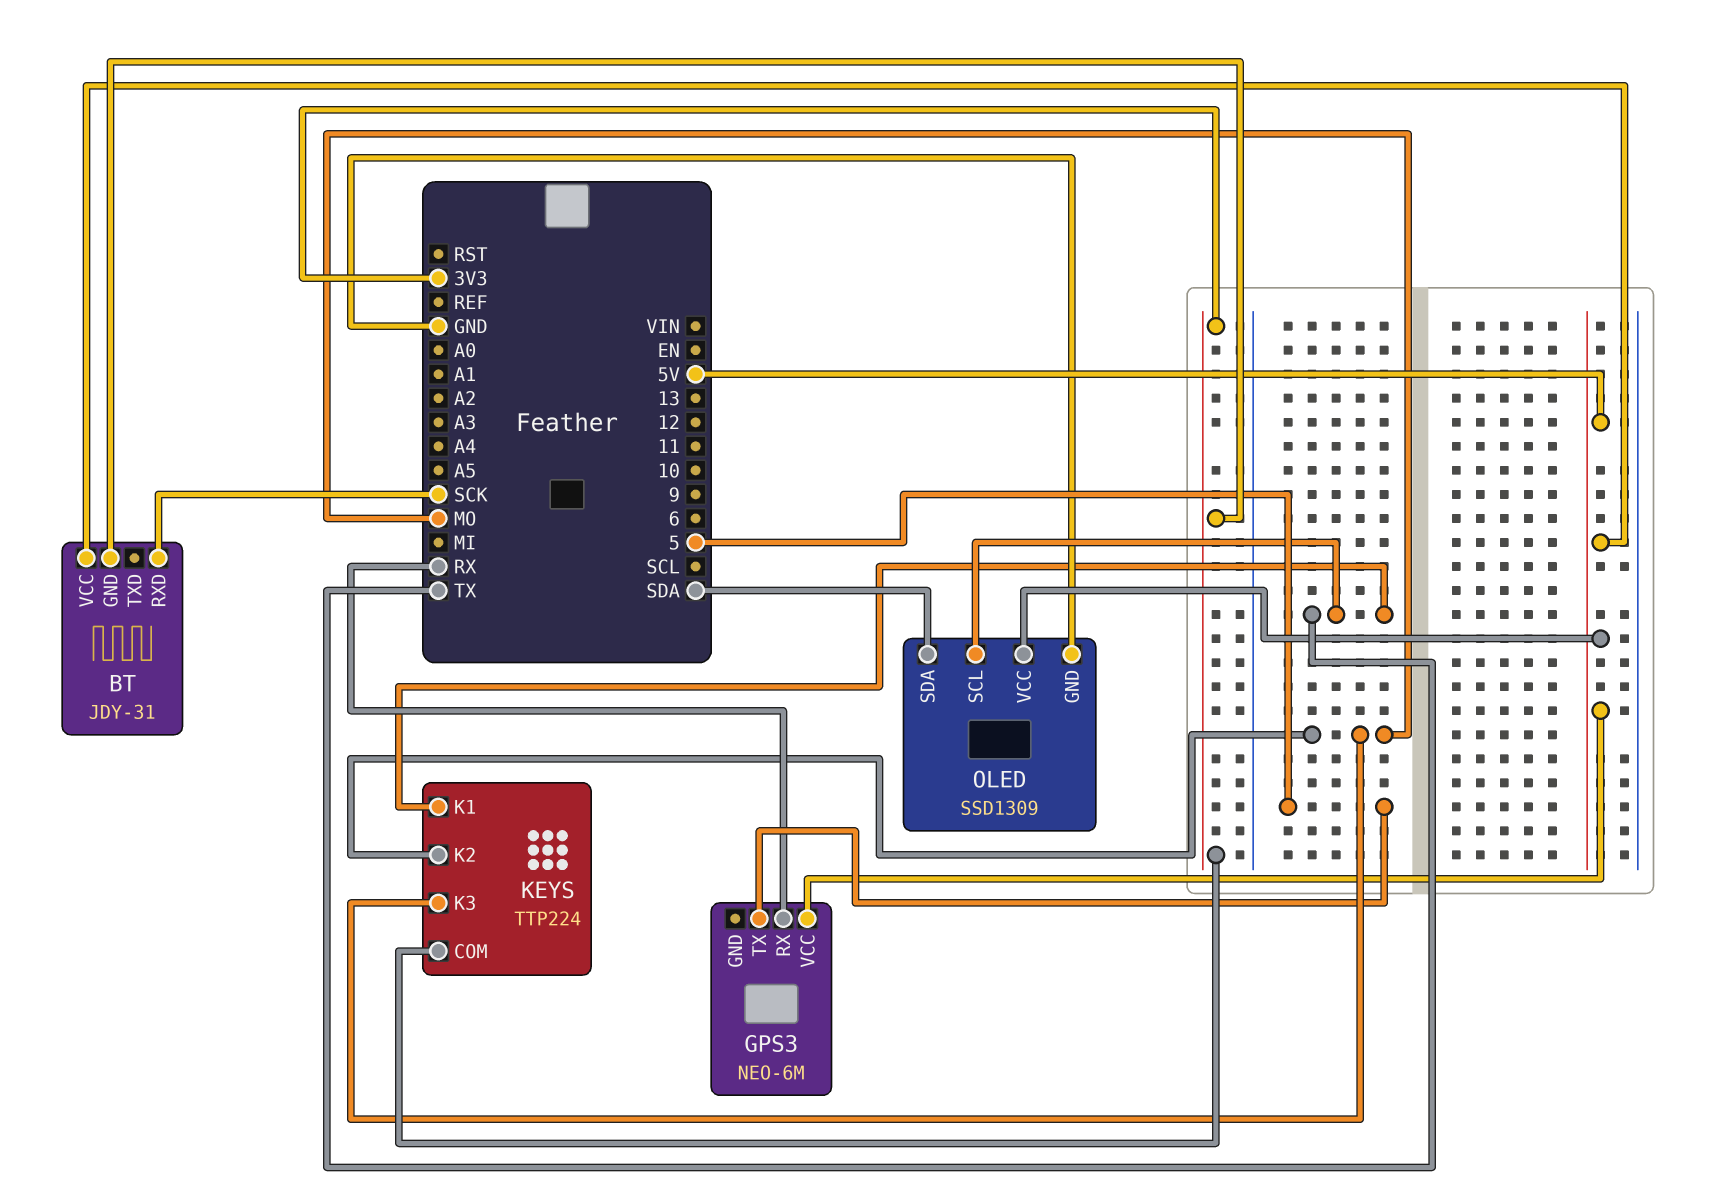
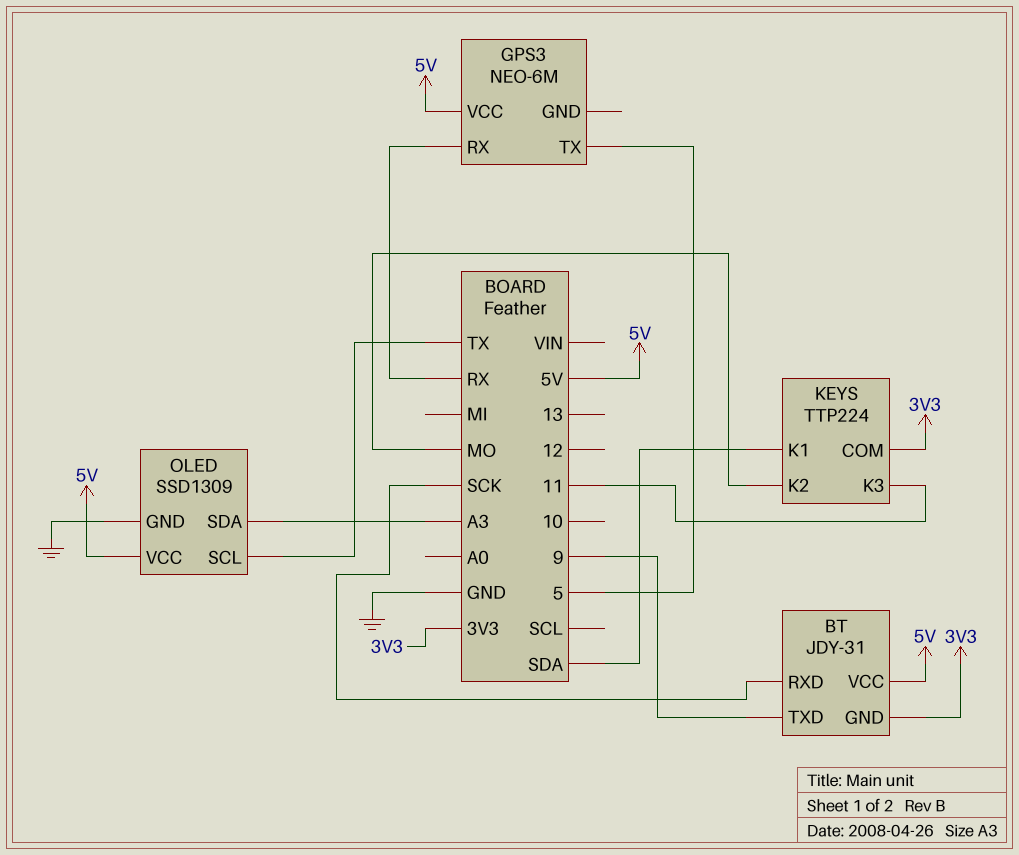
BT pin TXD: none -> 9
KEYS pin K1: TX -> SDA
KEYS pin K3: MO -> 11
OLED pin SDA: SDA -> A3

